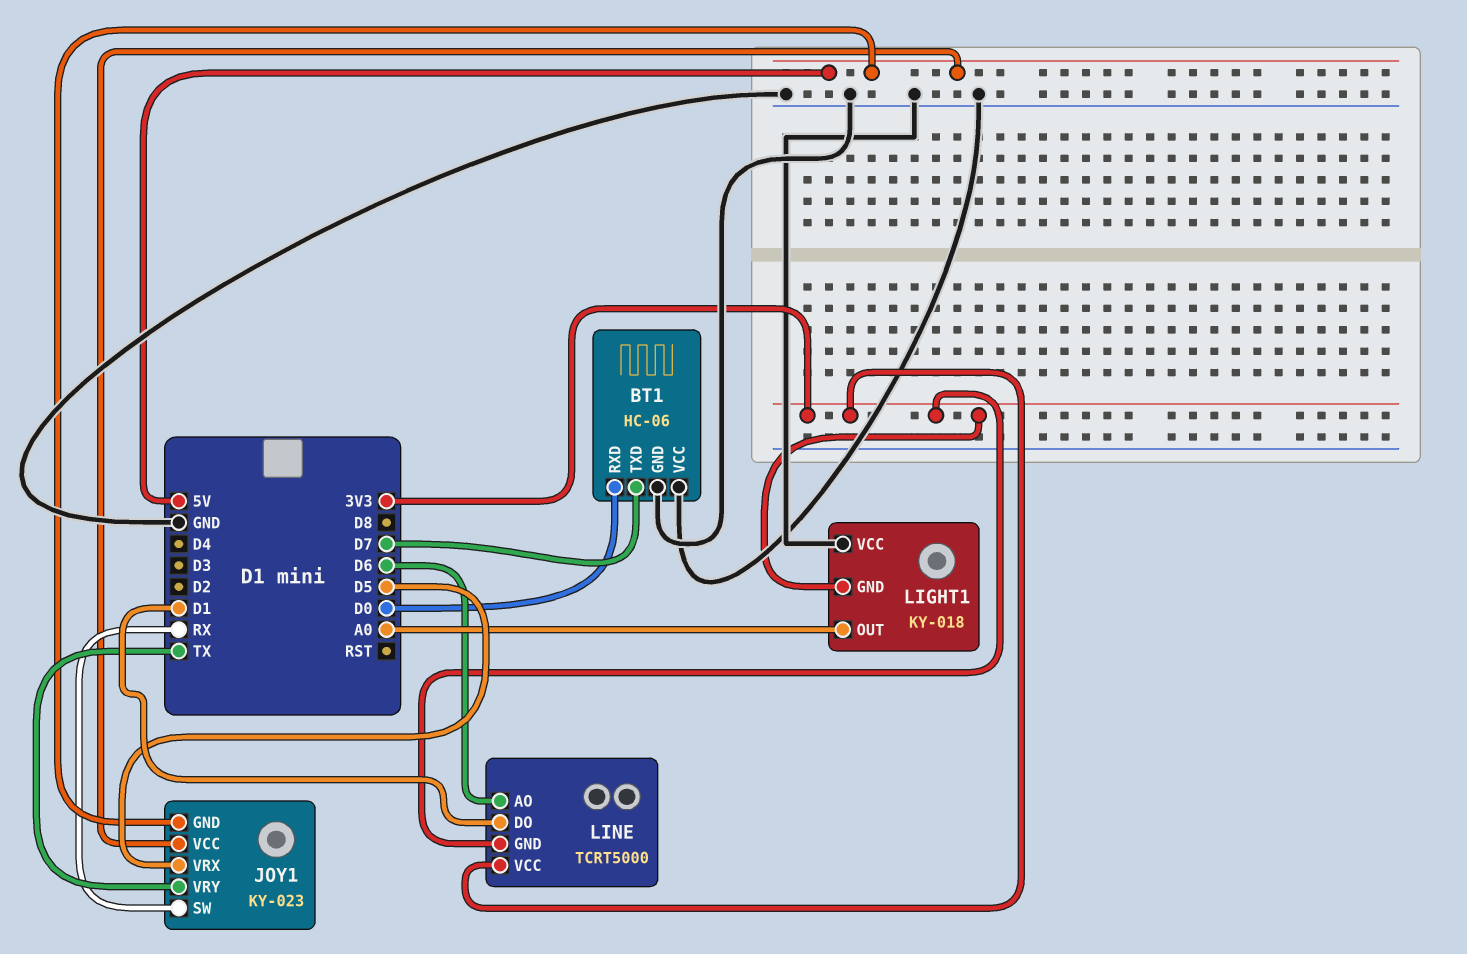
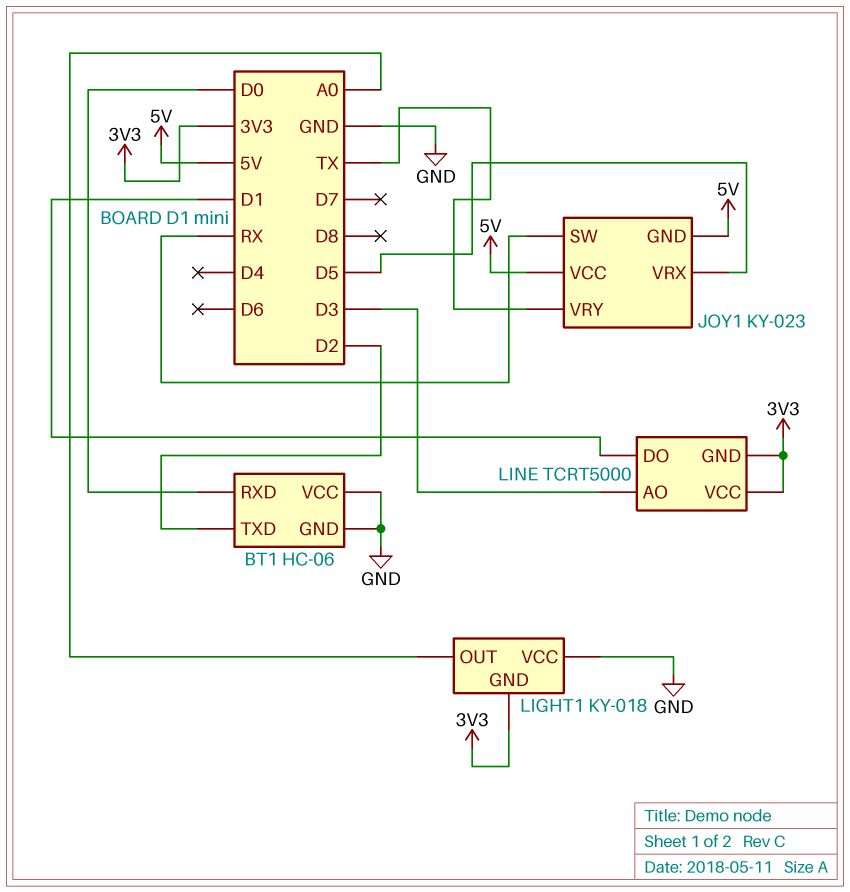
BT1 pin TXD: D7 -> D2
LINE pin AO: D6 -> D3

